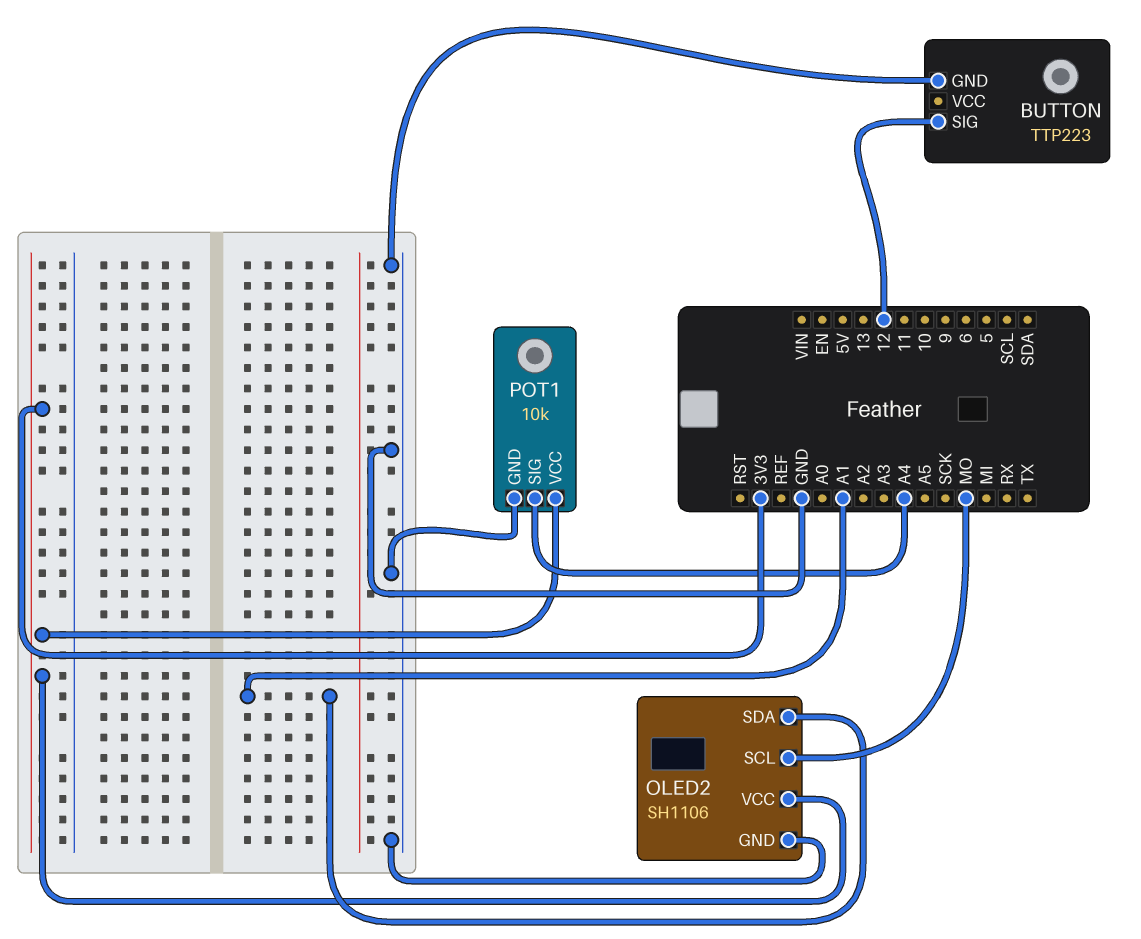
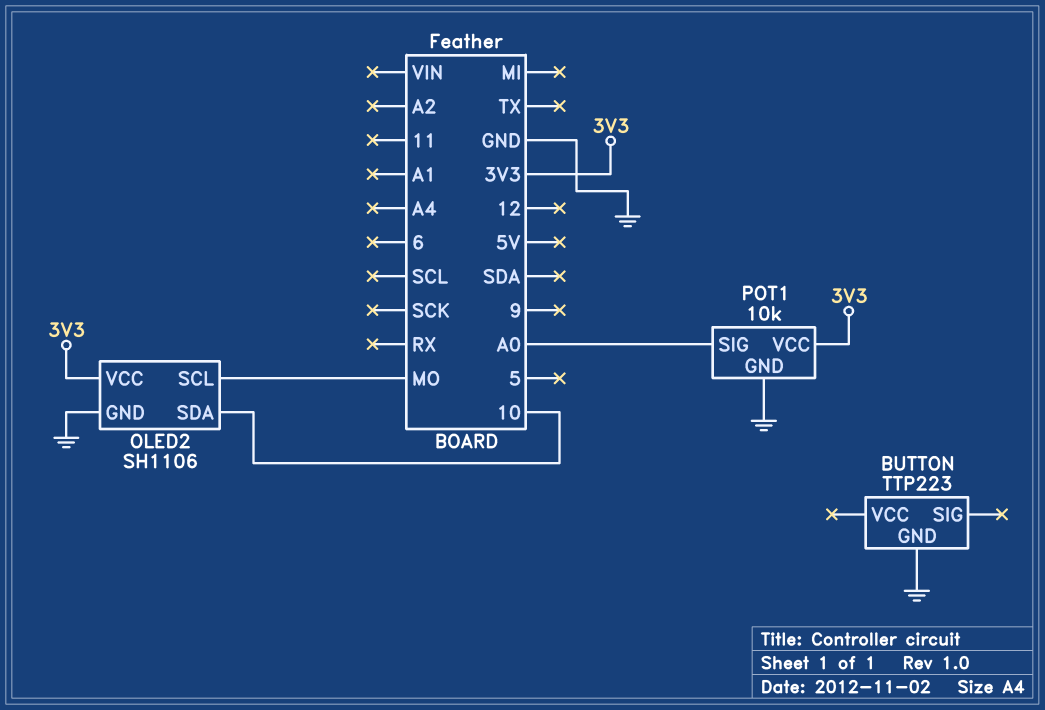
BUTTON pin SIG: 12 -> none
OLED2 pin SDA: A1 -> 10
POT1 pin SIG: A4 -> A0

